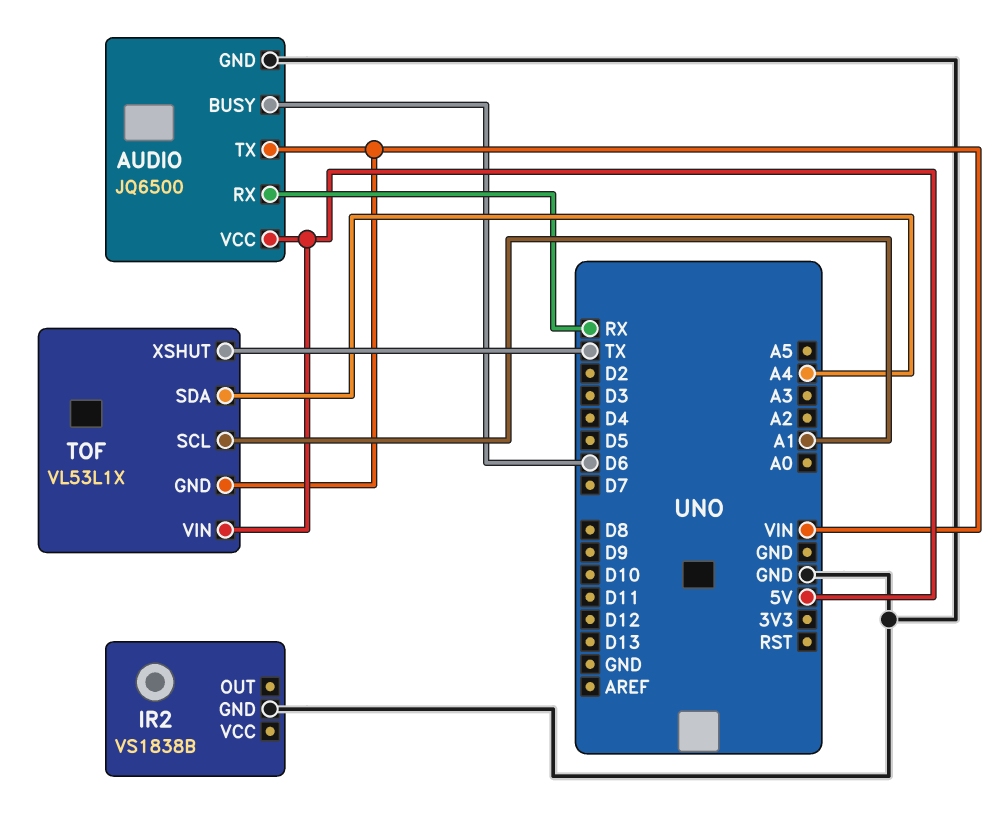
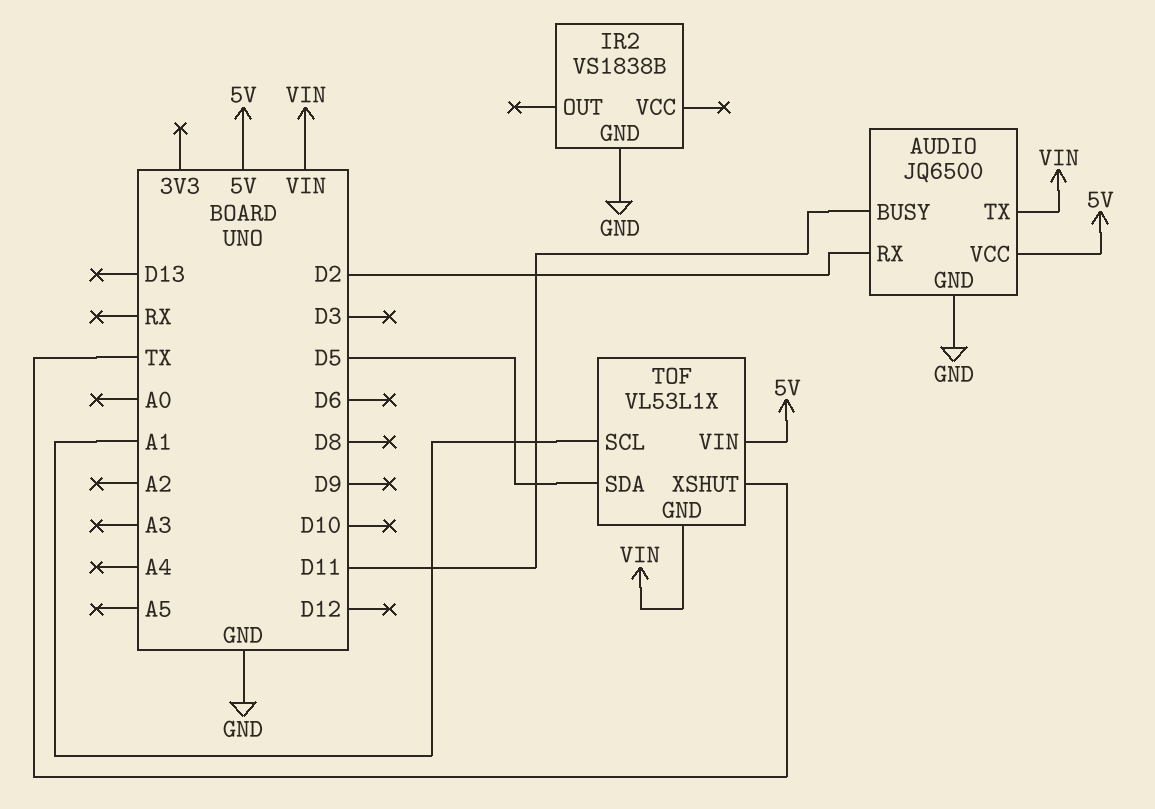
AUDIO pin BUSY: D6 -> D11
AUDIO pin RX: RX -> D2
TOF pin SDA: A4 -> D5

